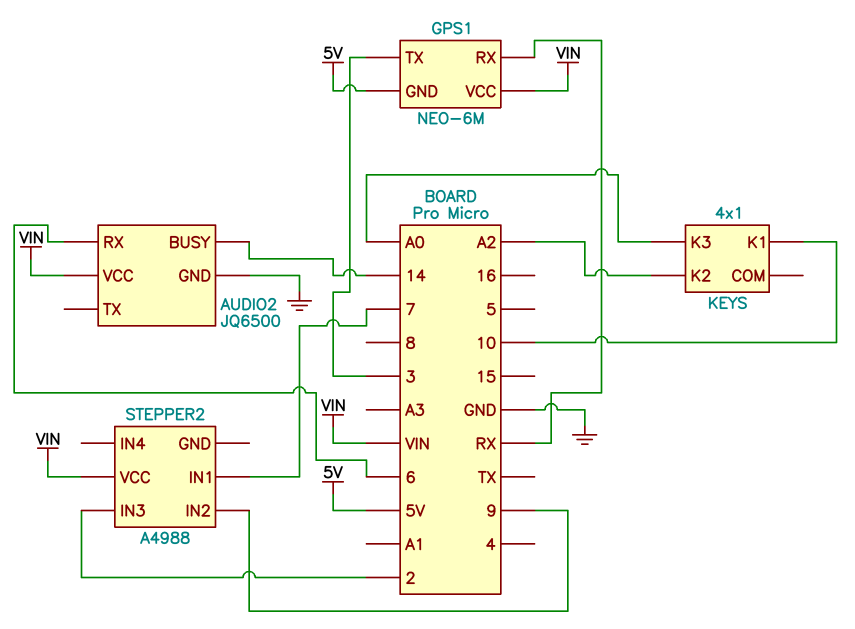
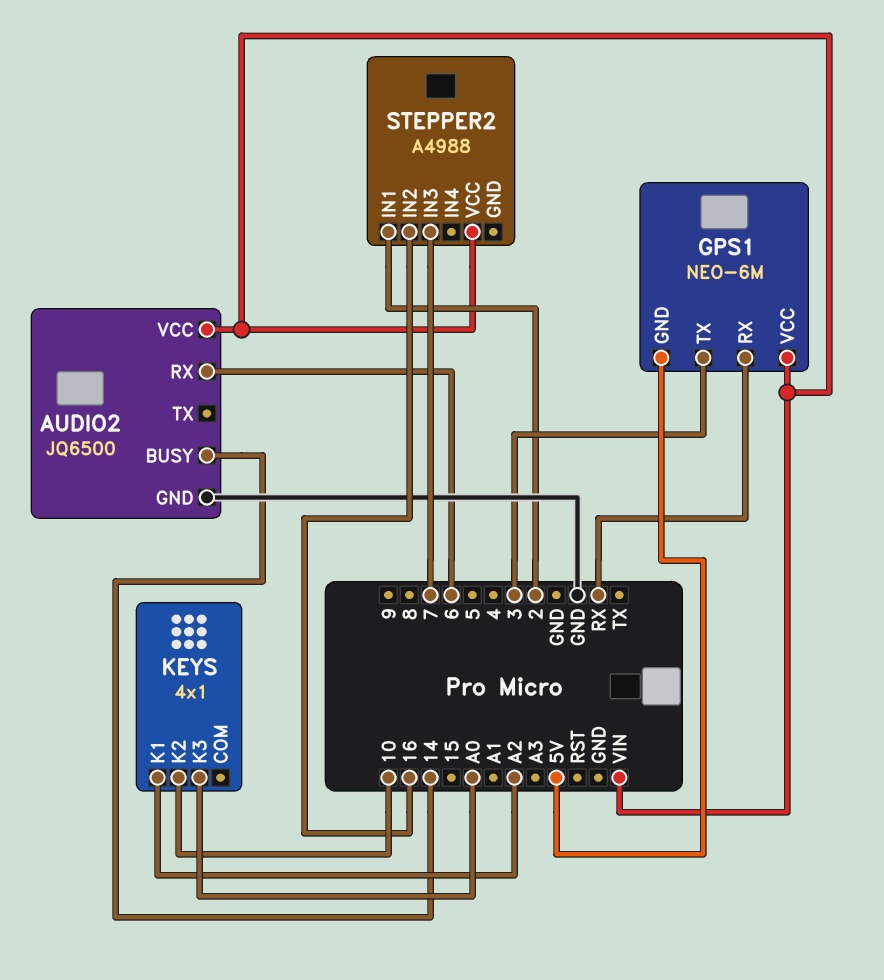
KEYS pin K1: 10 -> A2
KEYS pin K2: A2 -> 10
STEPPER2 pin IN1: 7 -> 2
STEPPER2 pin IN2: 9 -> 16
STEPPER2 pin IN3: 2 -> 7

